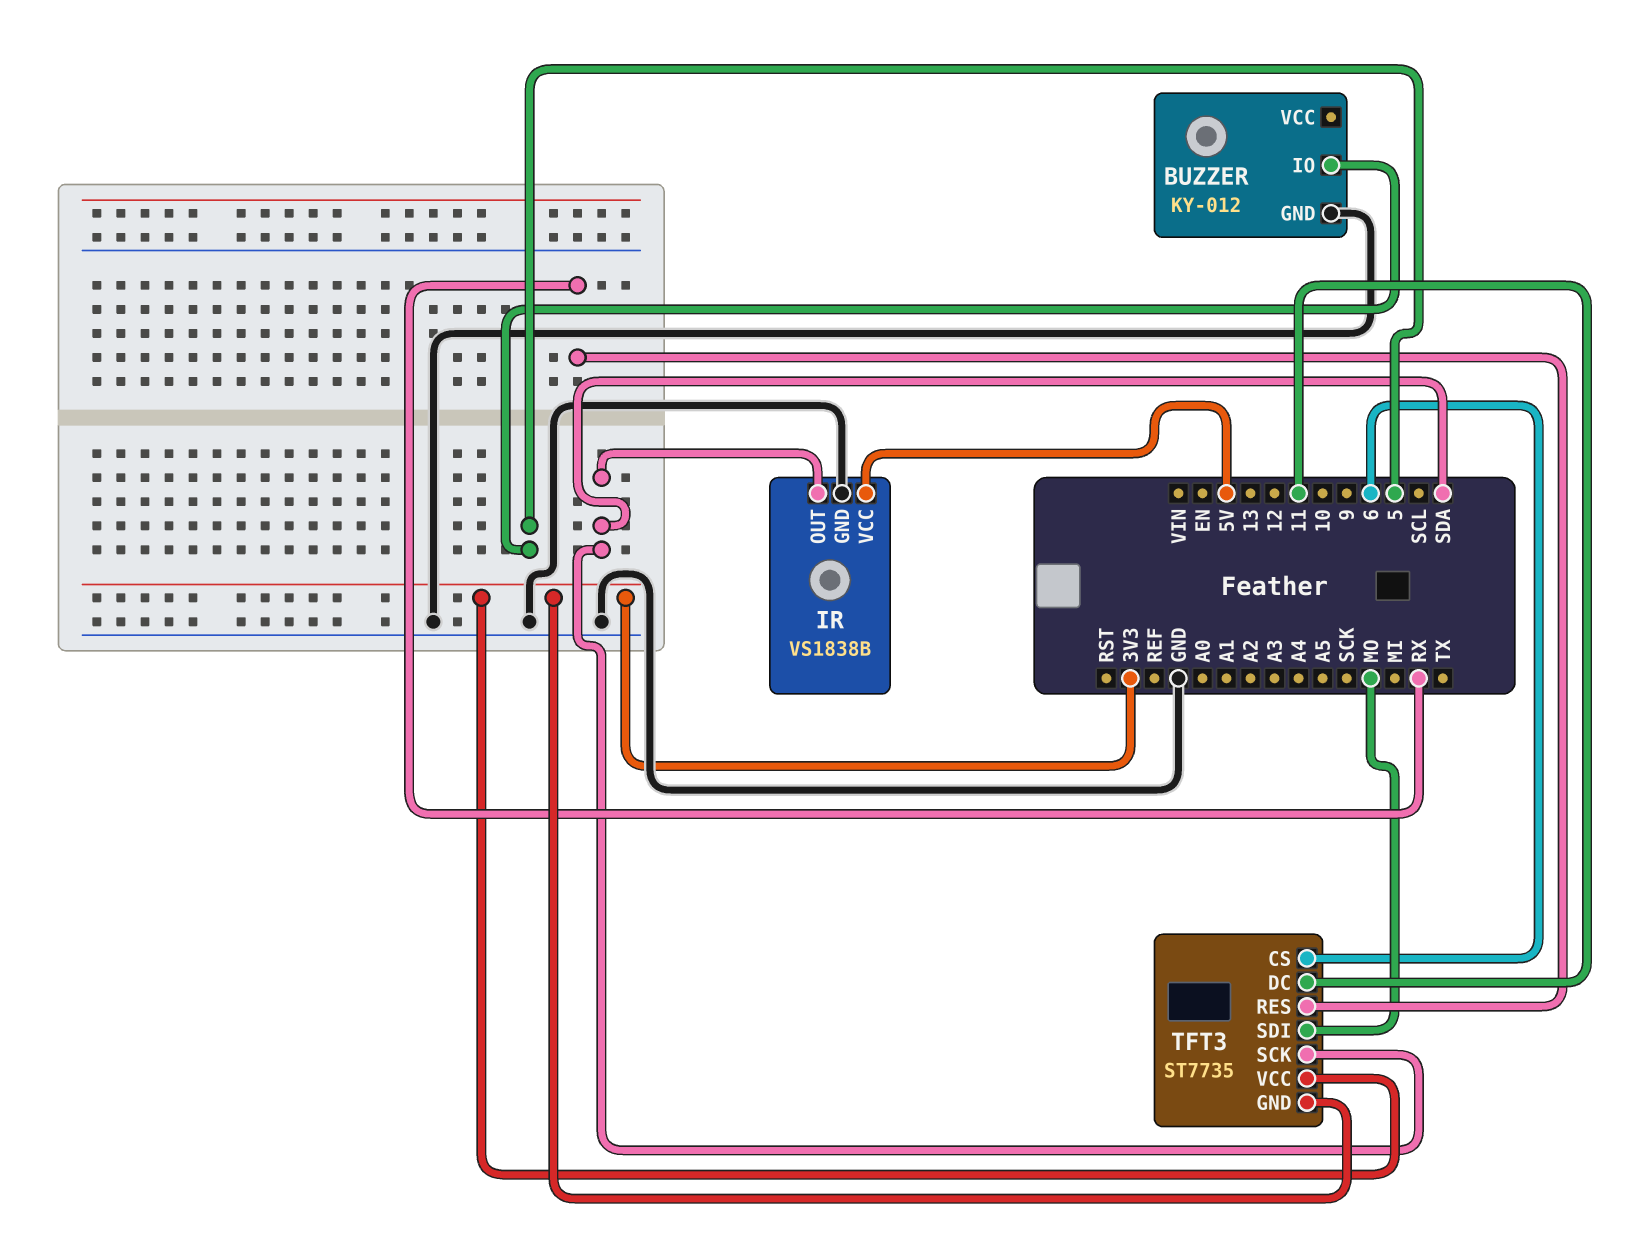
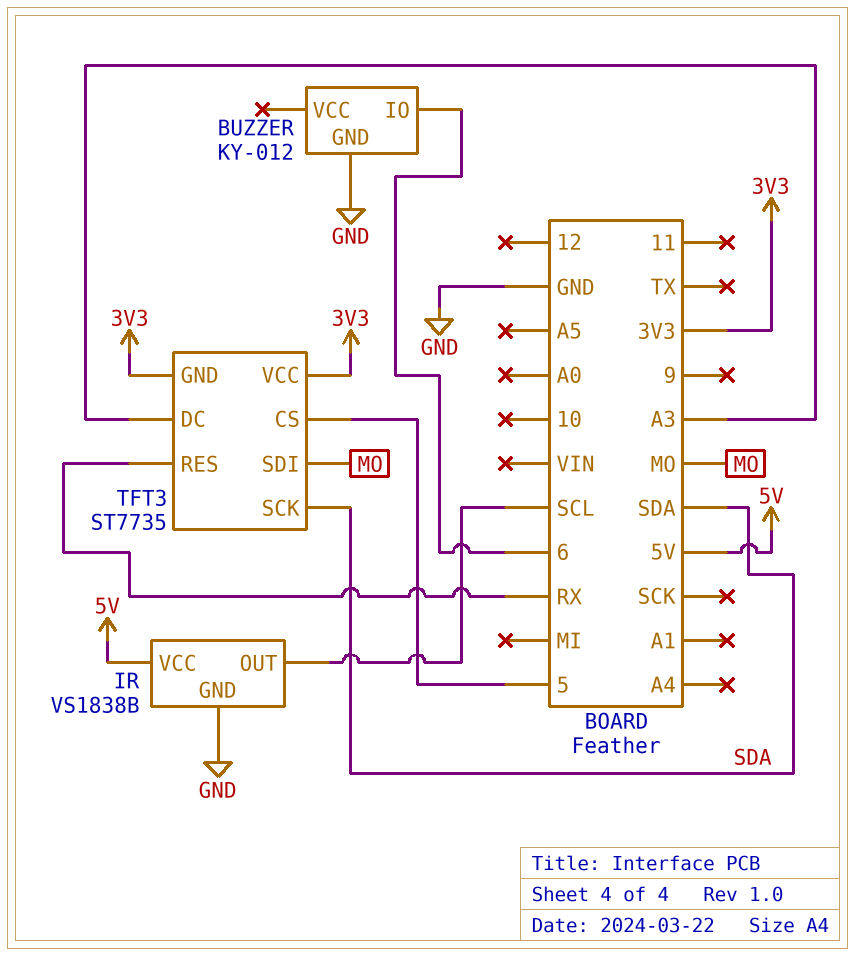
BUZZER pin IO: 5 -> 6
IR pin OUT: SDA -> SCL
TFT3 pin CS: 6 -> 5
TFT3 pin DC: 11 -> A3

